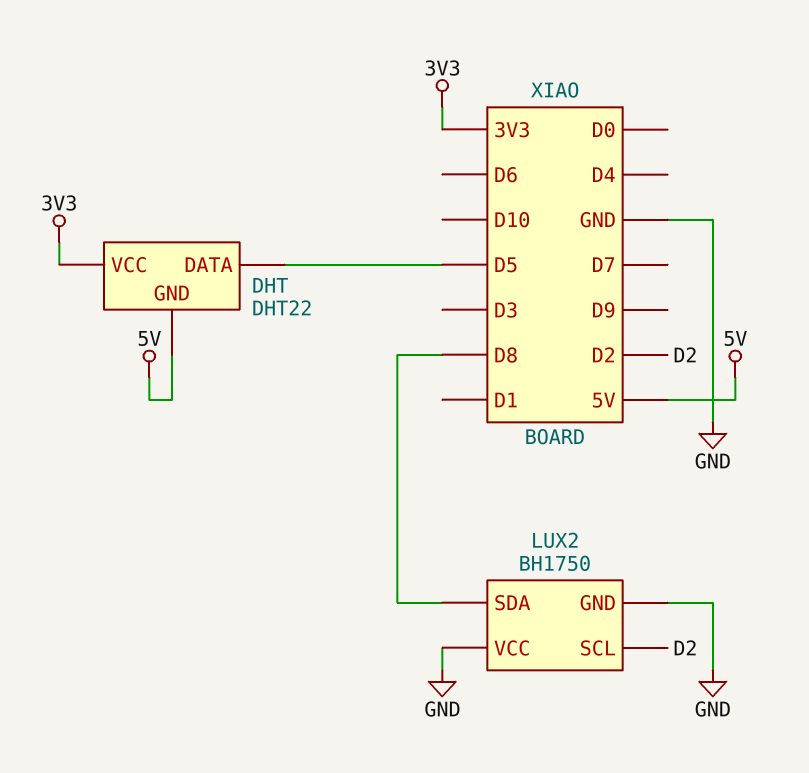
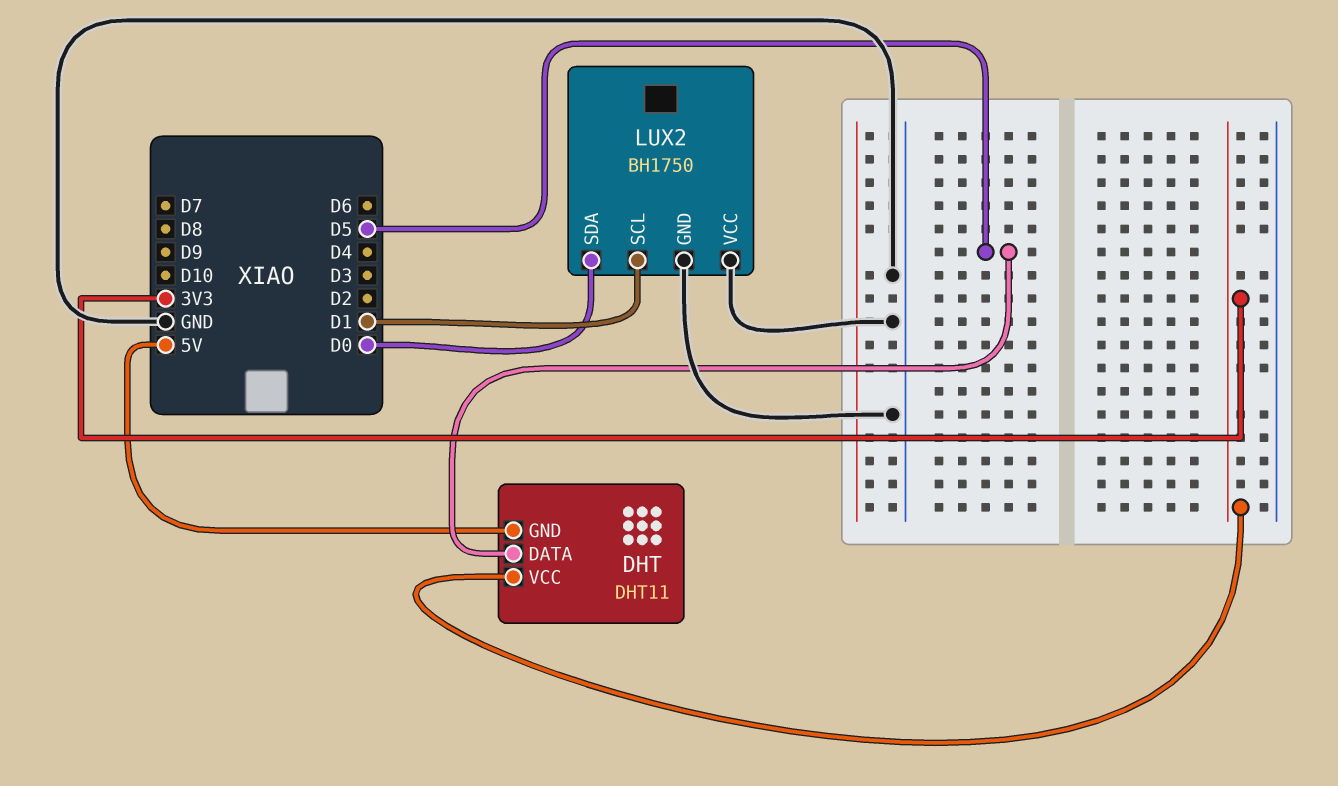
DHT: DHT22 -> DHT11
LUX2 pin SCL: D2 -> D1
LUX2 pin SDA: D8 -> D0

